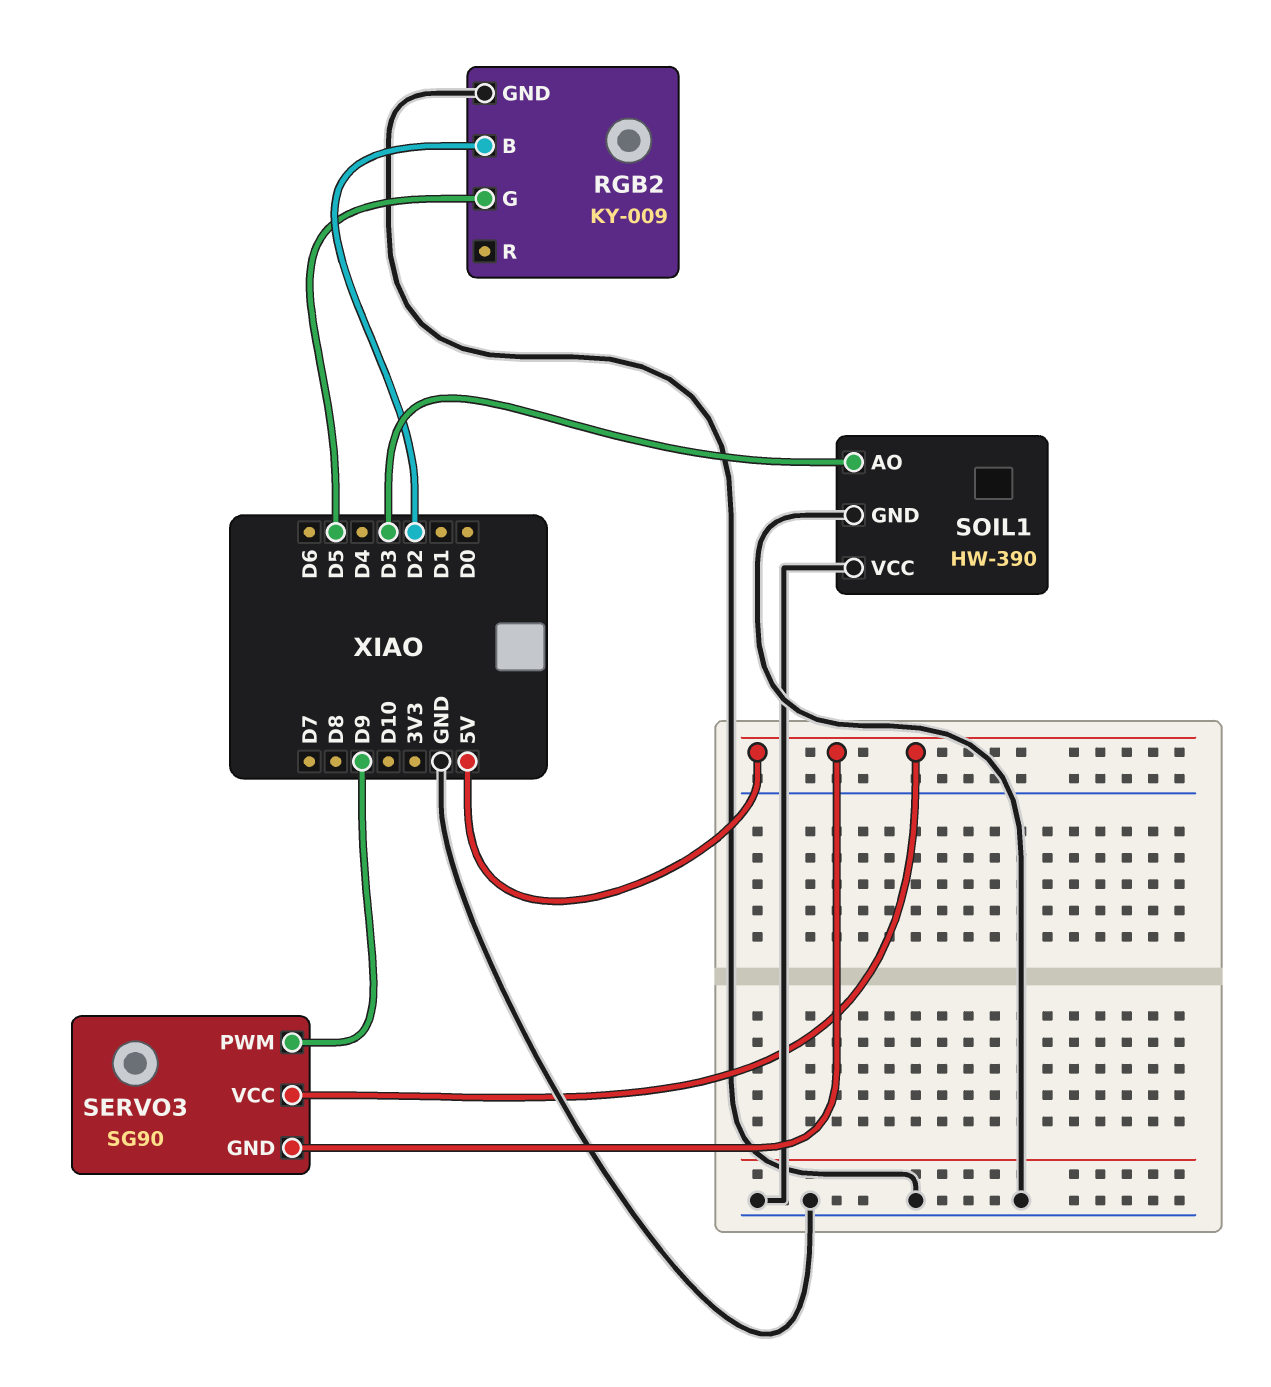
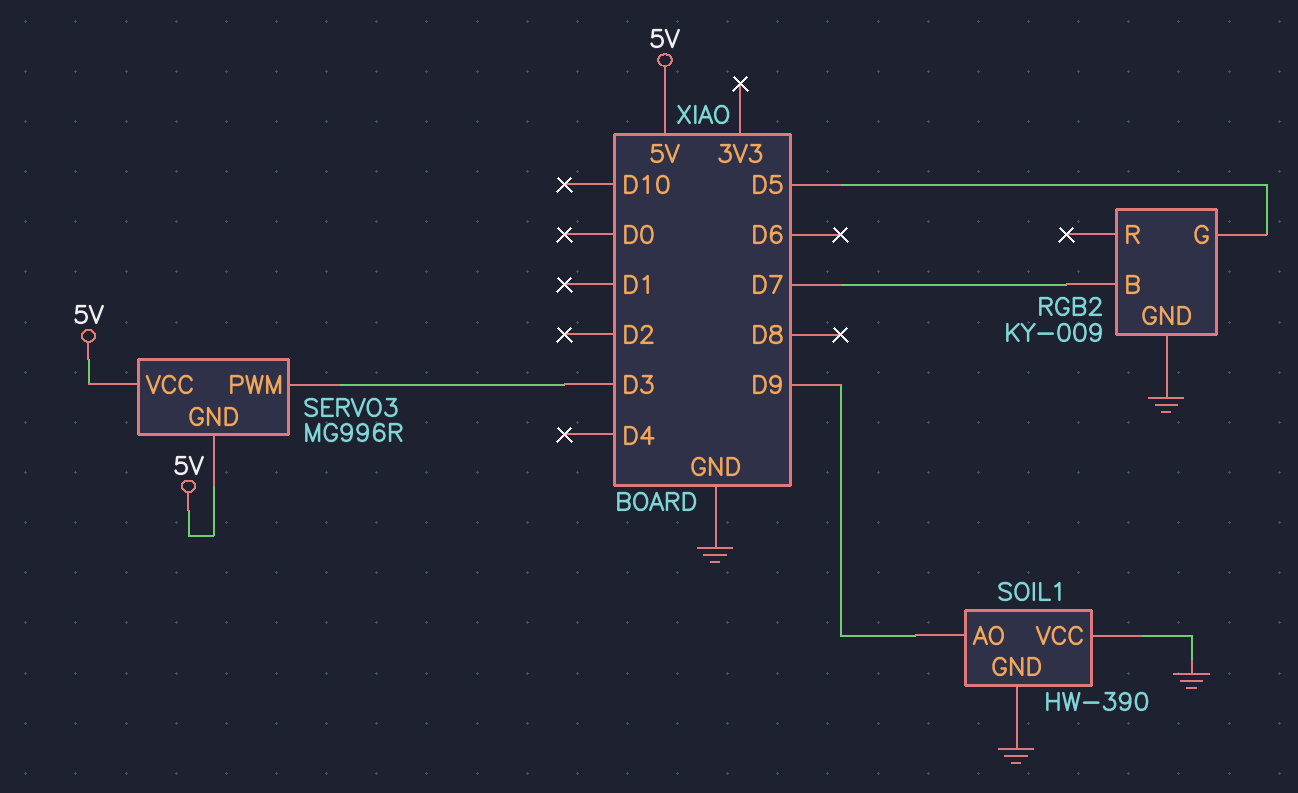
RGB2 pin B: D2 -> D7
SERVO3: SG90 -> MG996R
SERVO3 pin PWM: D9 -> D3
SOIL1 pin AO: D3 -> D9

